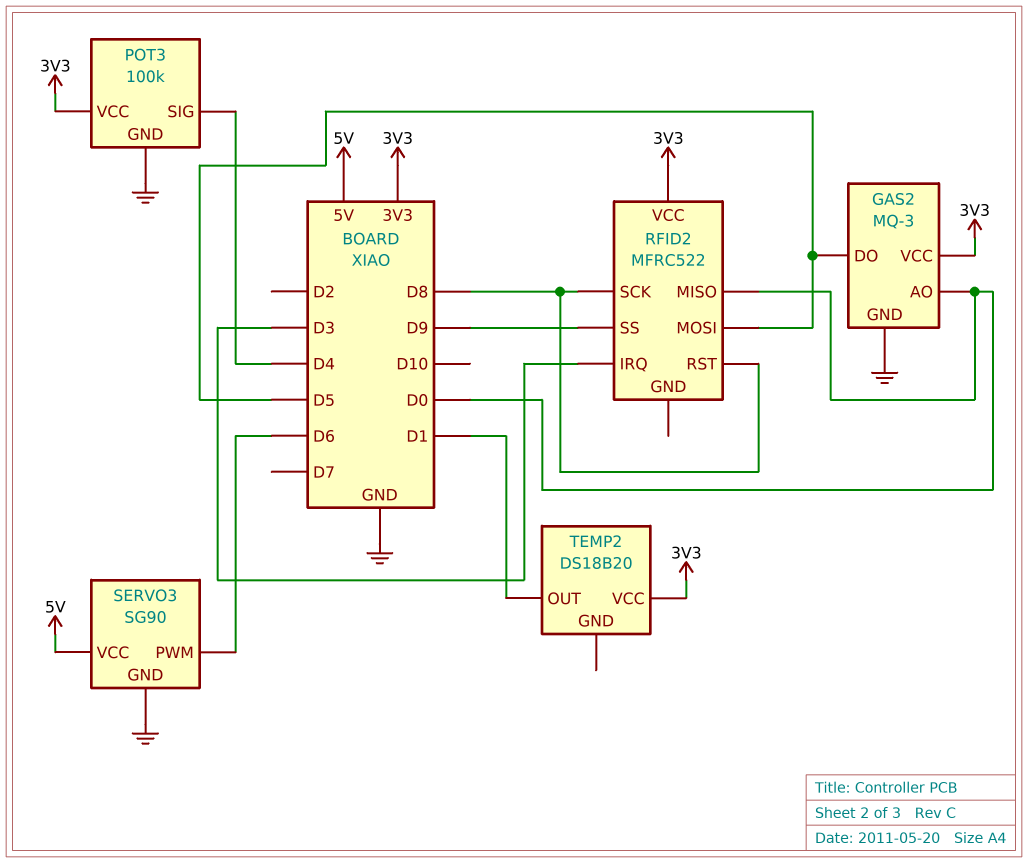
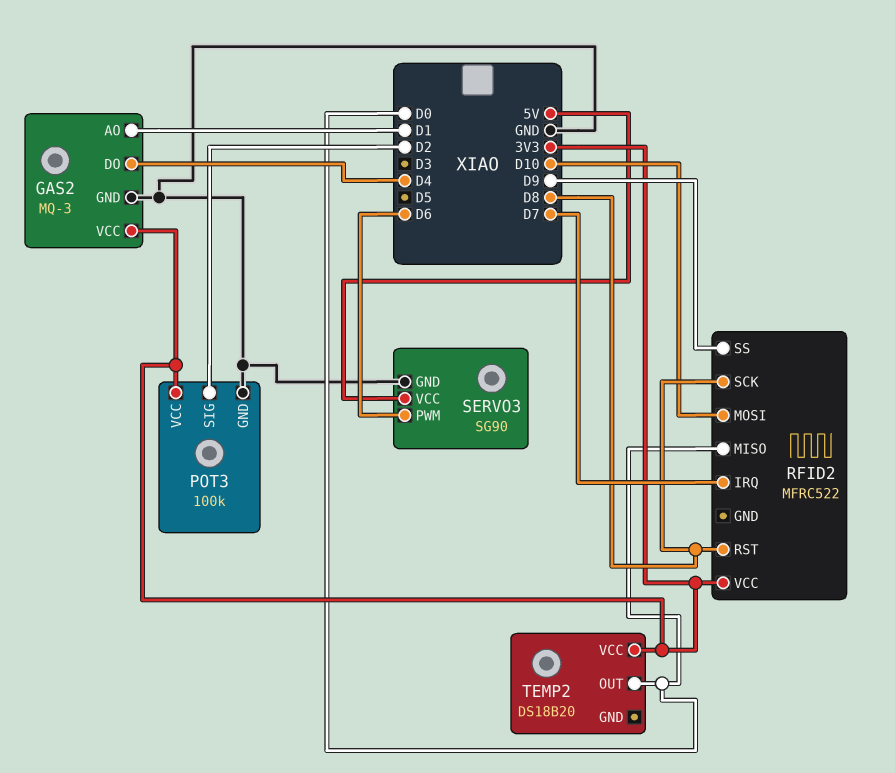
GAS2 pin AO: D0 -> D1
GAS2 pin DO: D5 -> D4
POT3 pin SIG: D4 -> D2
RFID2 pin IRQ: D3 -> D7
RFID2 pin MOSI: D5 -> D10
TEMP2 pin OUT: D1 -> D0

